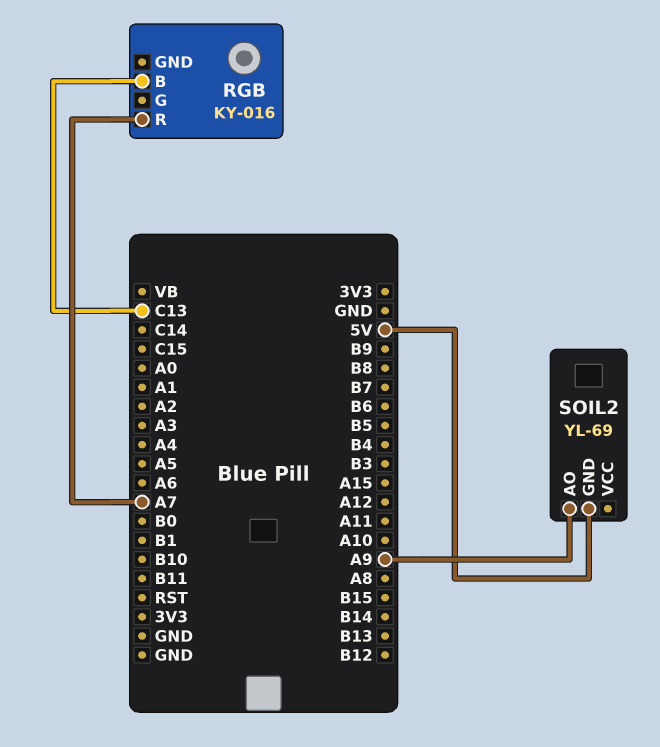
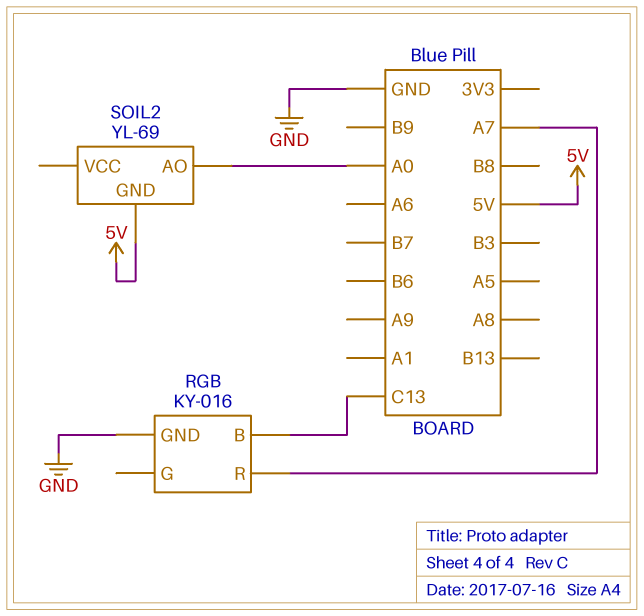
RGB pin GND: none -> GND
SOIL2 pin AO: A9 -> A0

